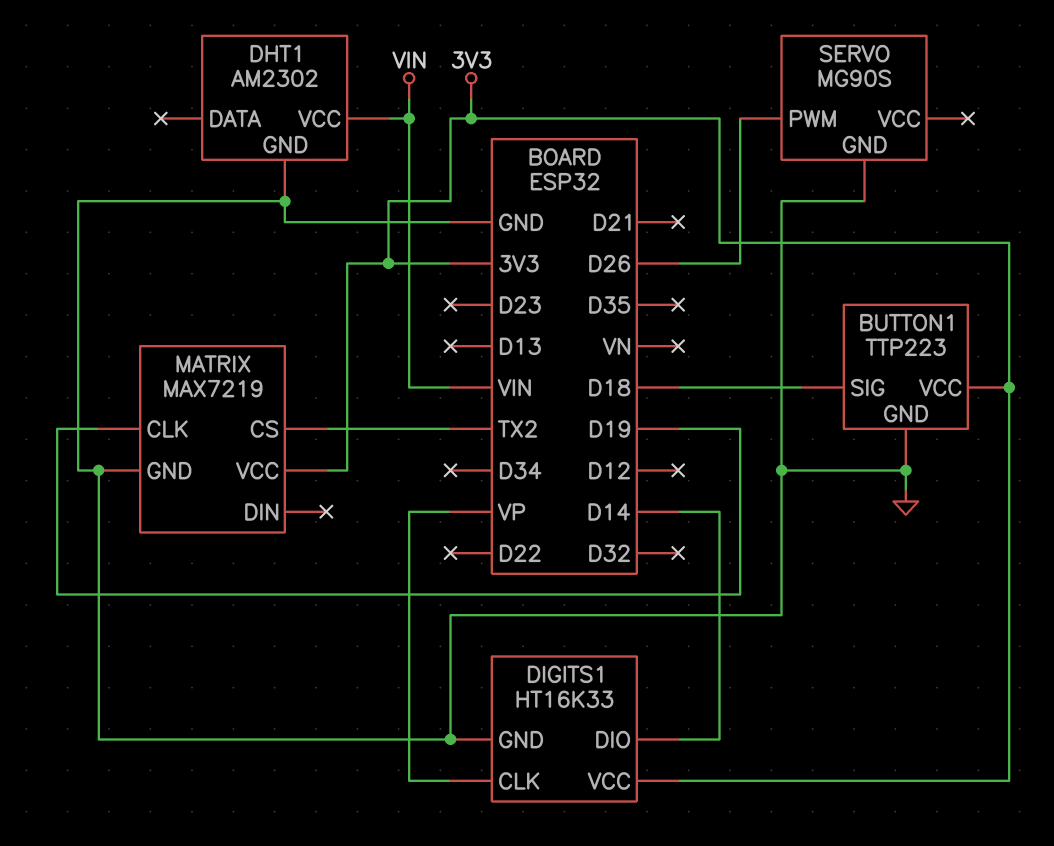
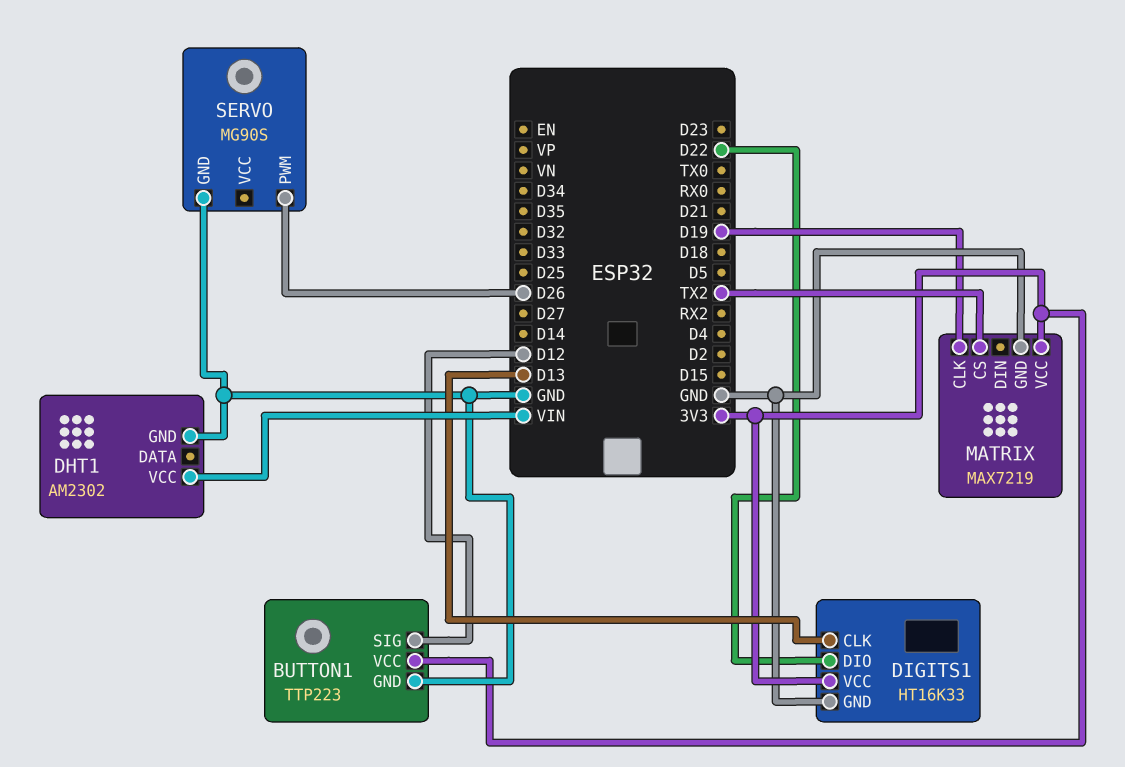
BUTTON1 pin SIG: D18 -> D12
DIGITS1 pin CLK: VP -> D13
DIGITS1 pin DIO: D14 -> D22

